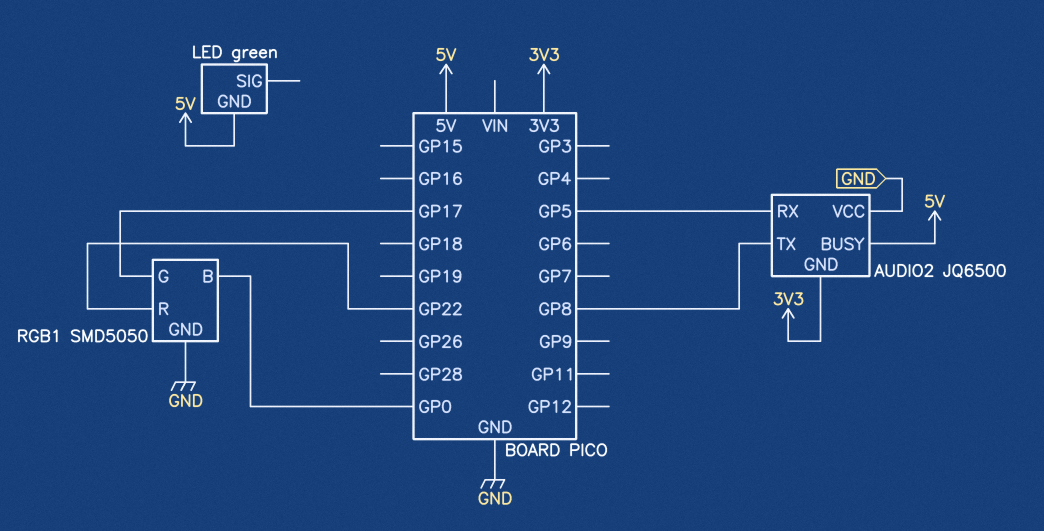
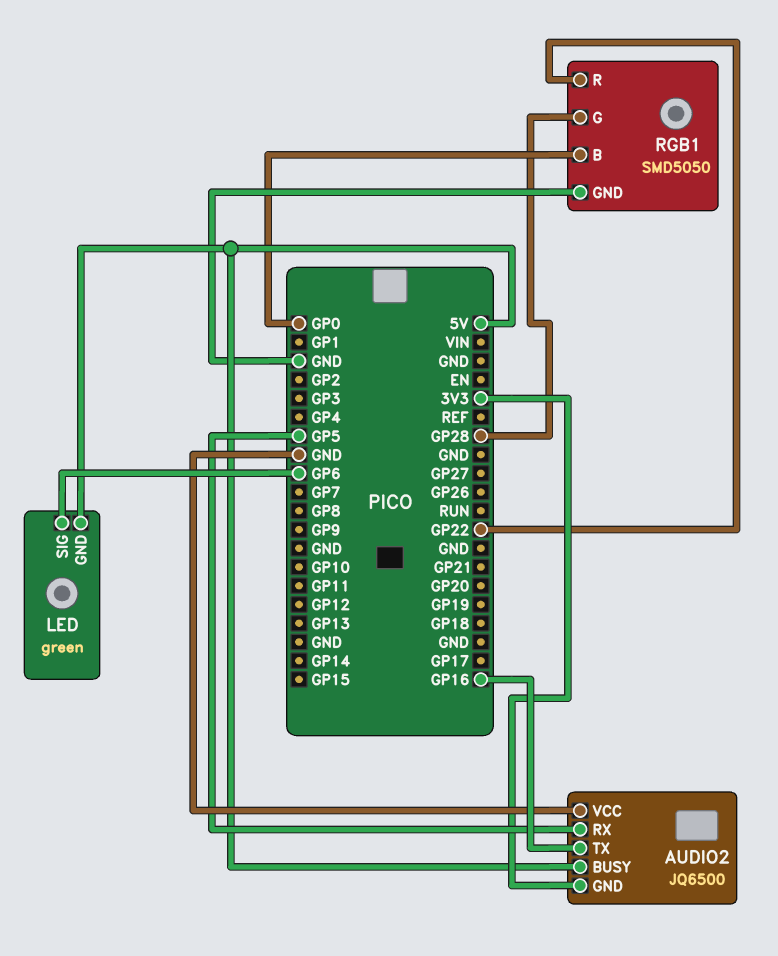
AUDIO2 pin TX: GP8 -> GP16
LED pin SIG: none -> GP6
RGB1 pin G: GP17 -> GP28

